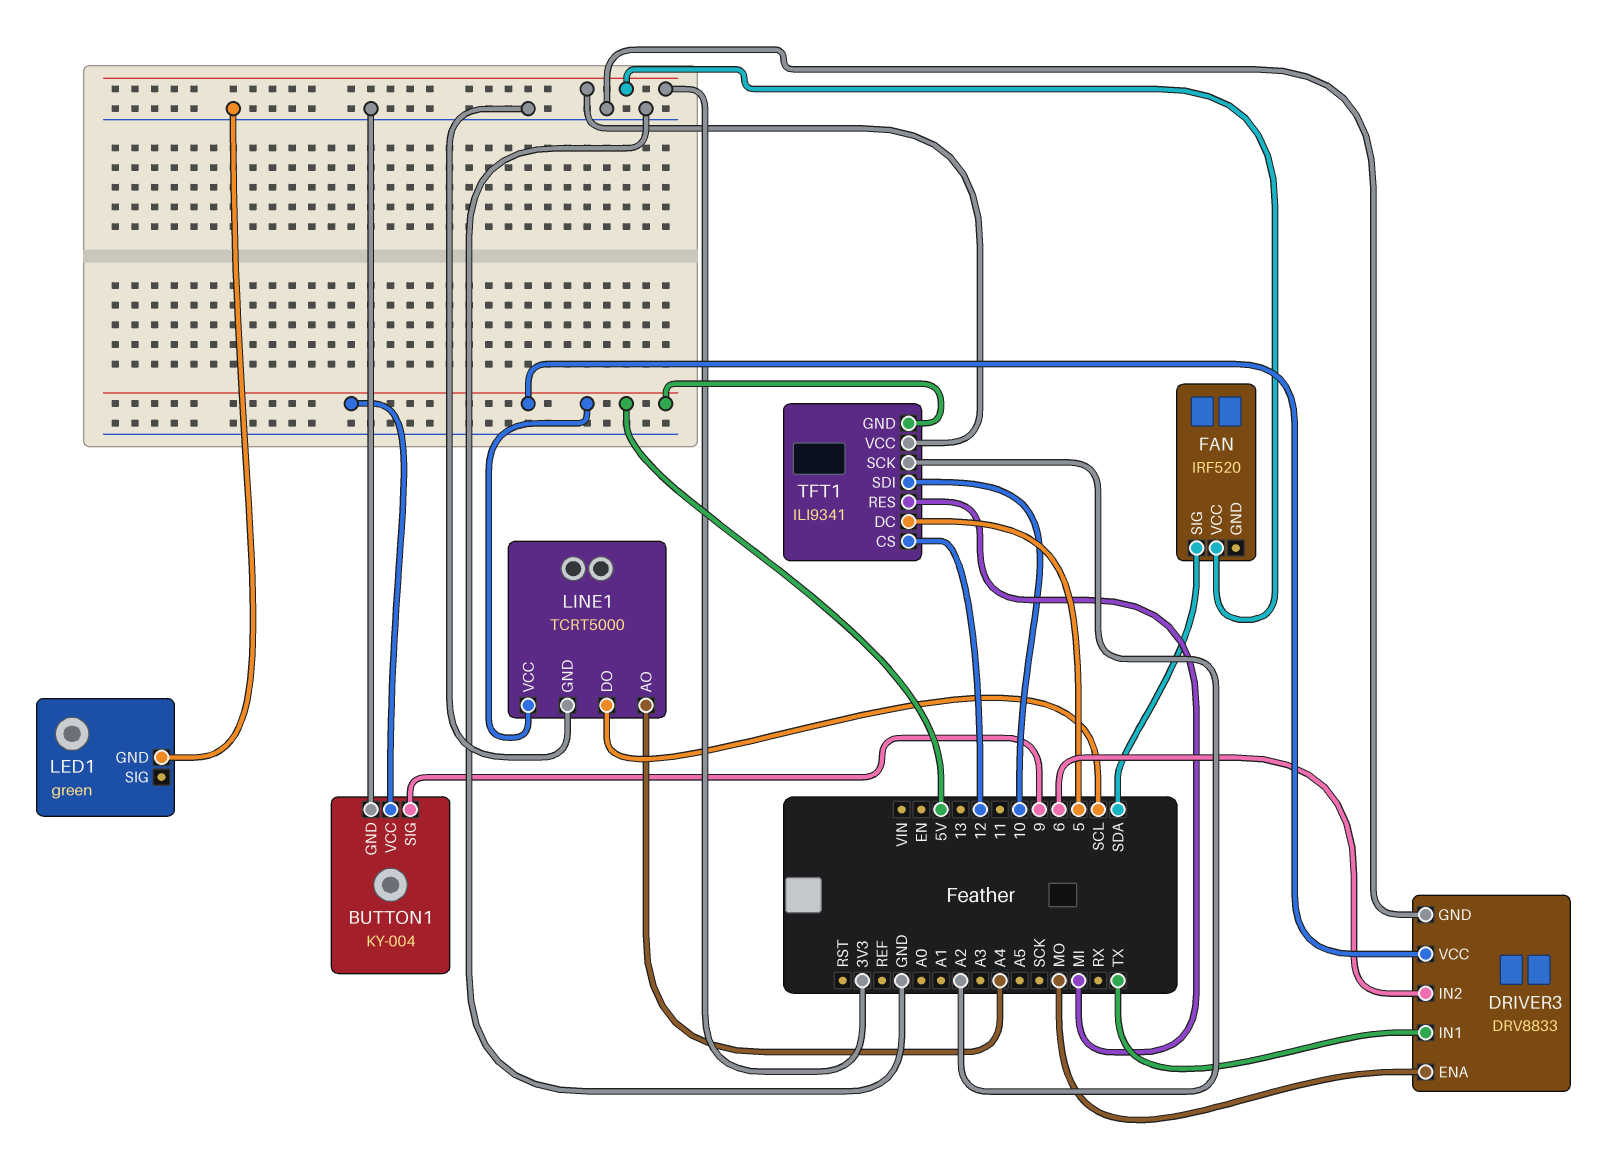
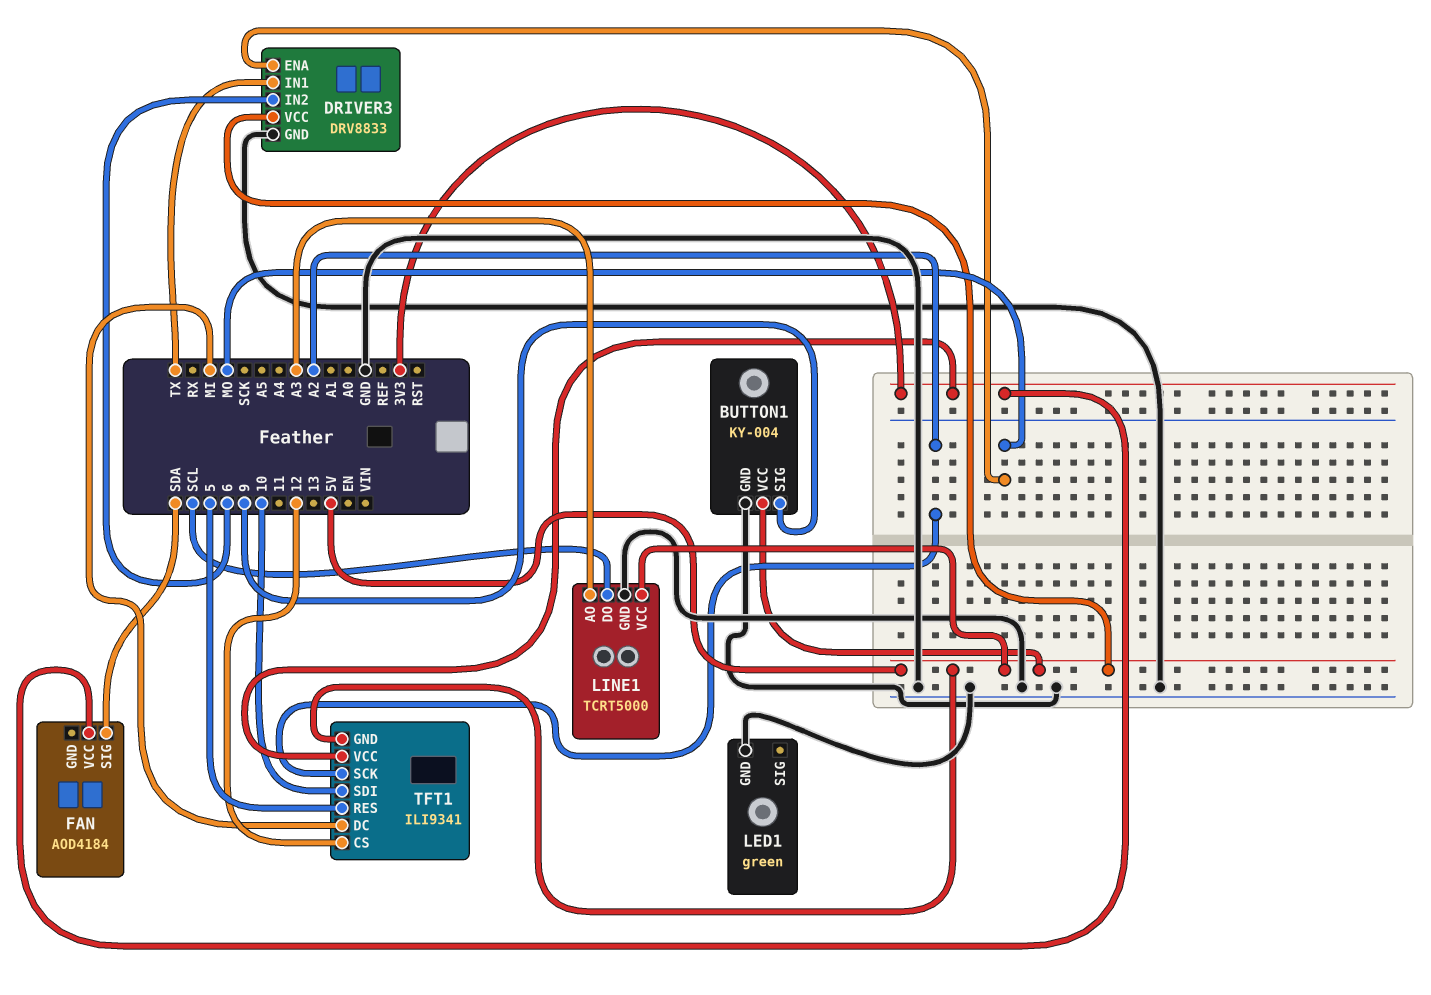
FAN: IRF520 -> AOD4184
LINE1 pin AO: A4 -> A3
TFT1 pin DC: 5 -> MI
TFT1 pin RES: MI -> 5

